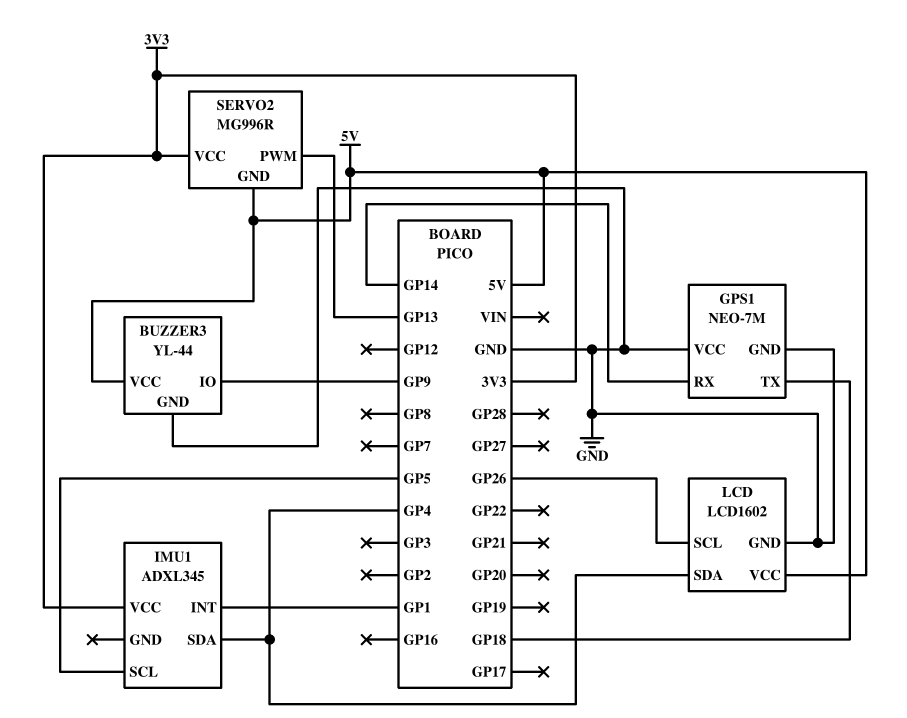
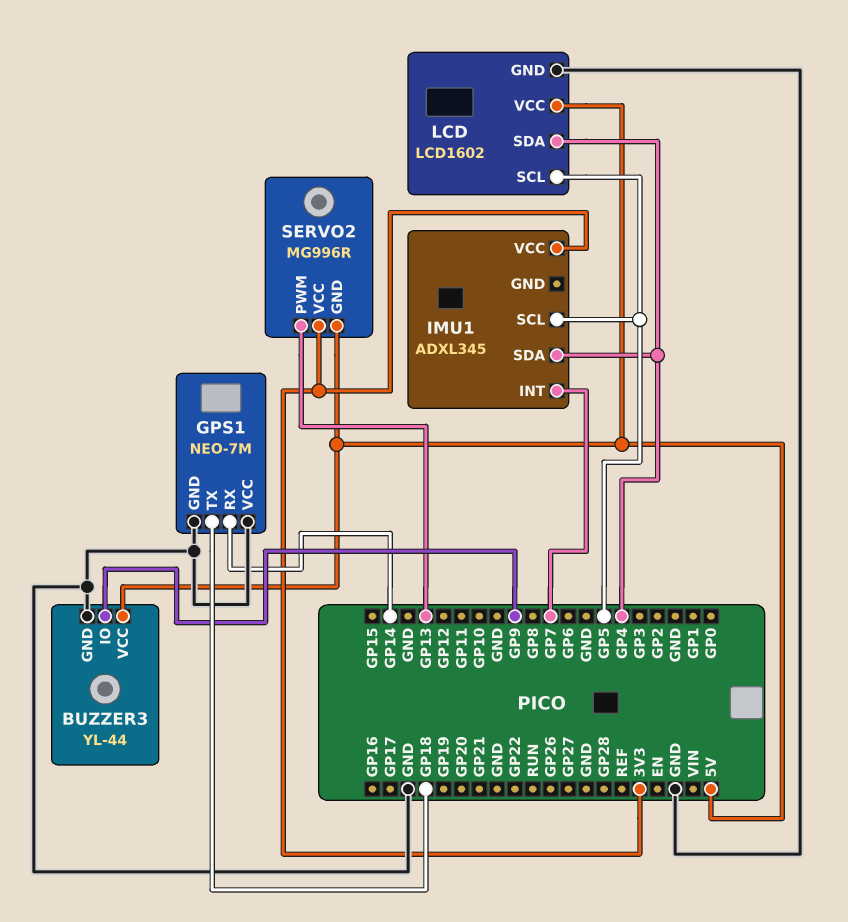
IMU1 pin INT: GP1 -> GP7
LCD pin SCL: GP26 -> GP5

